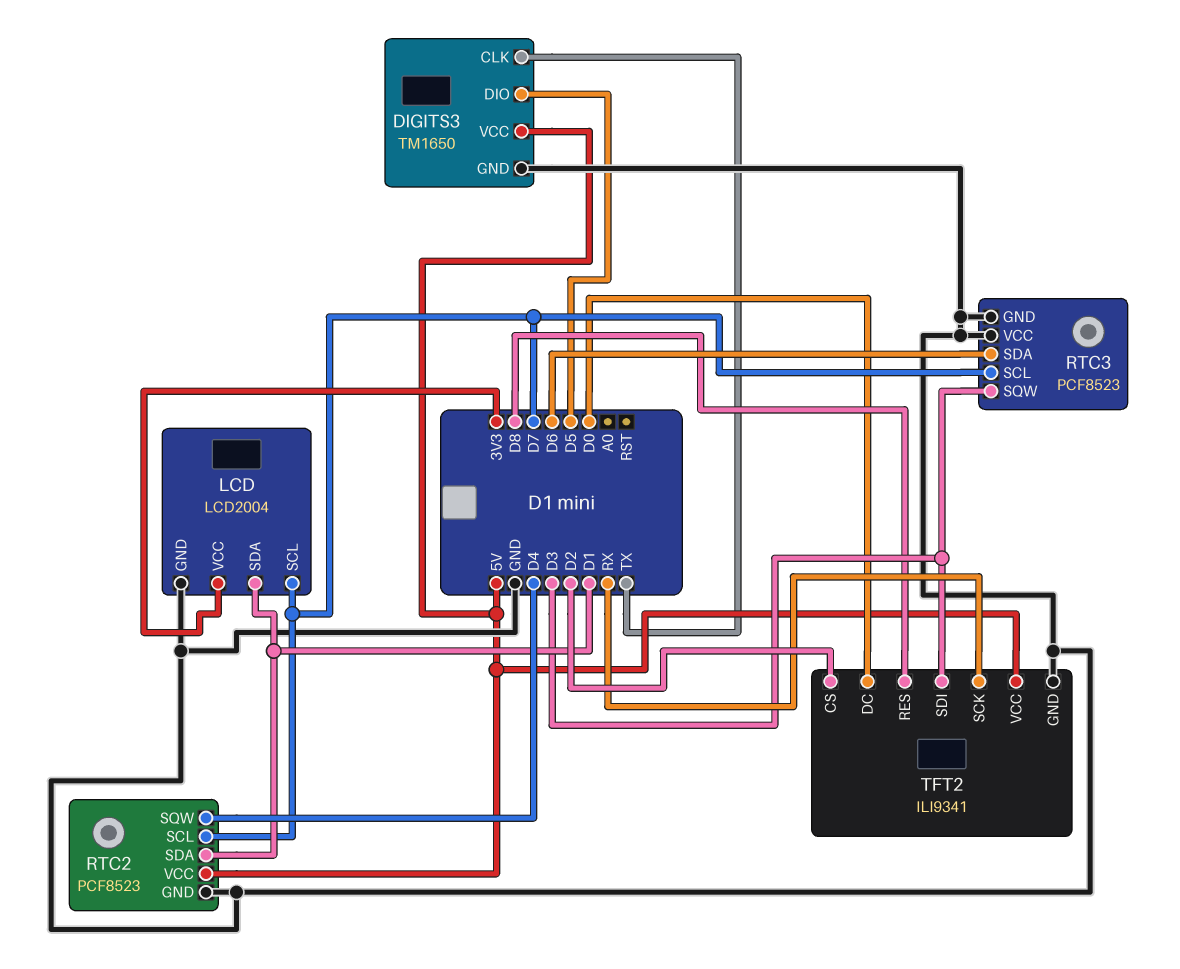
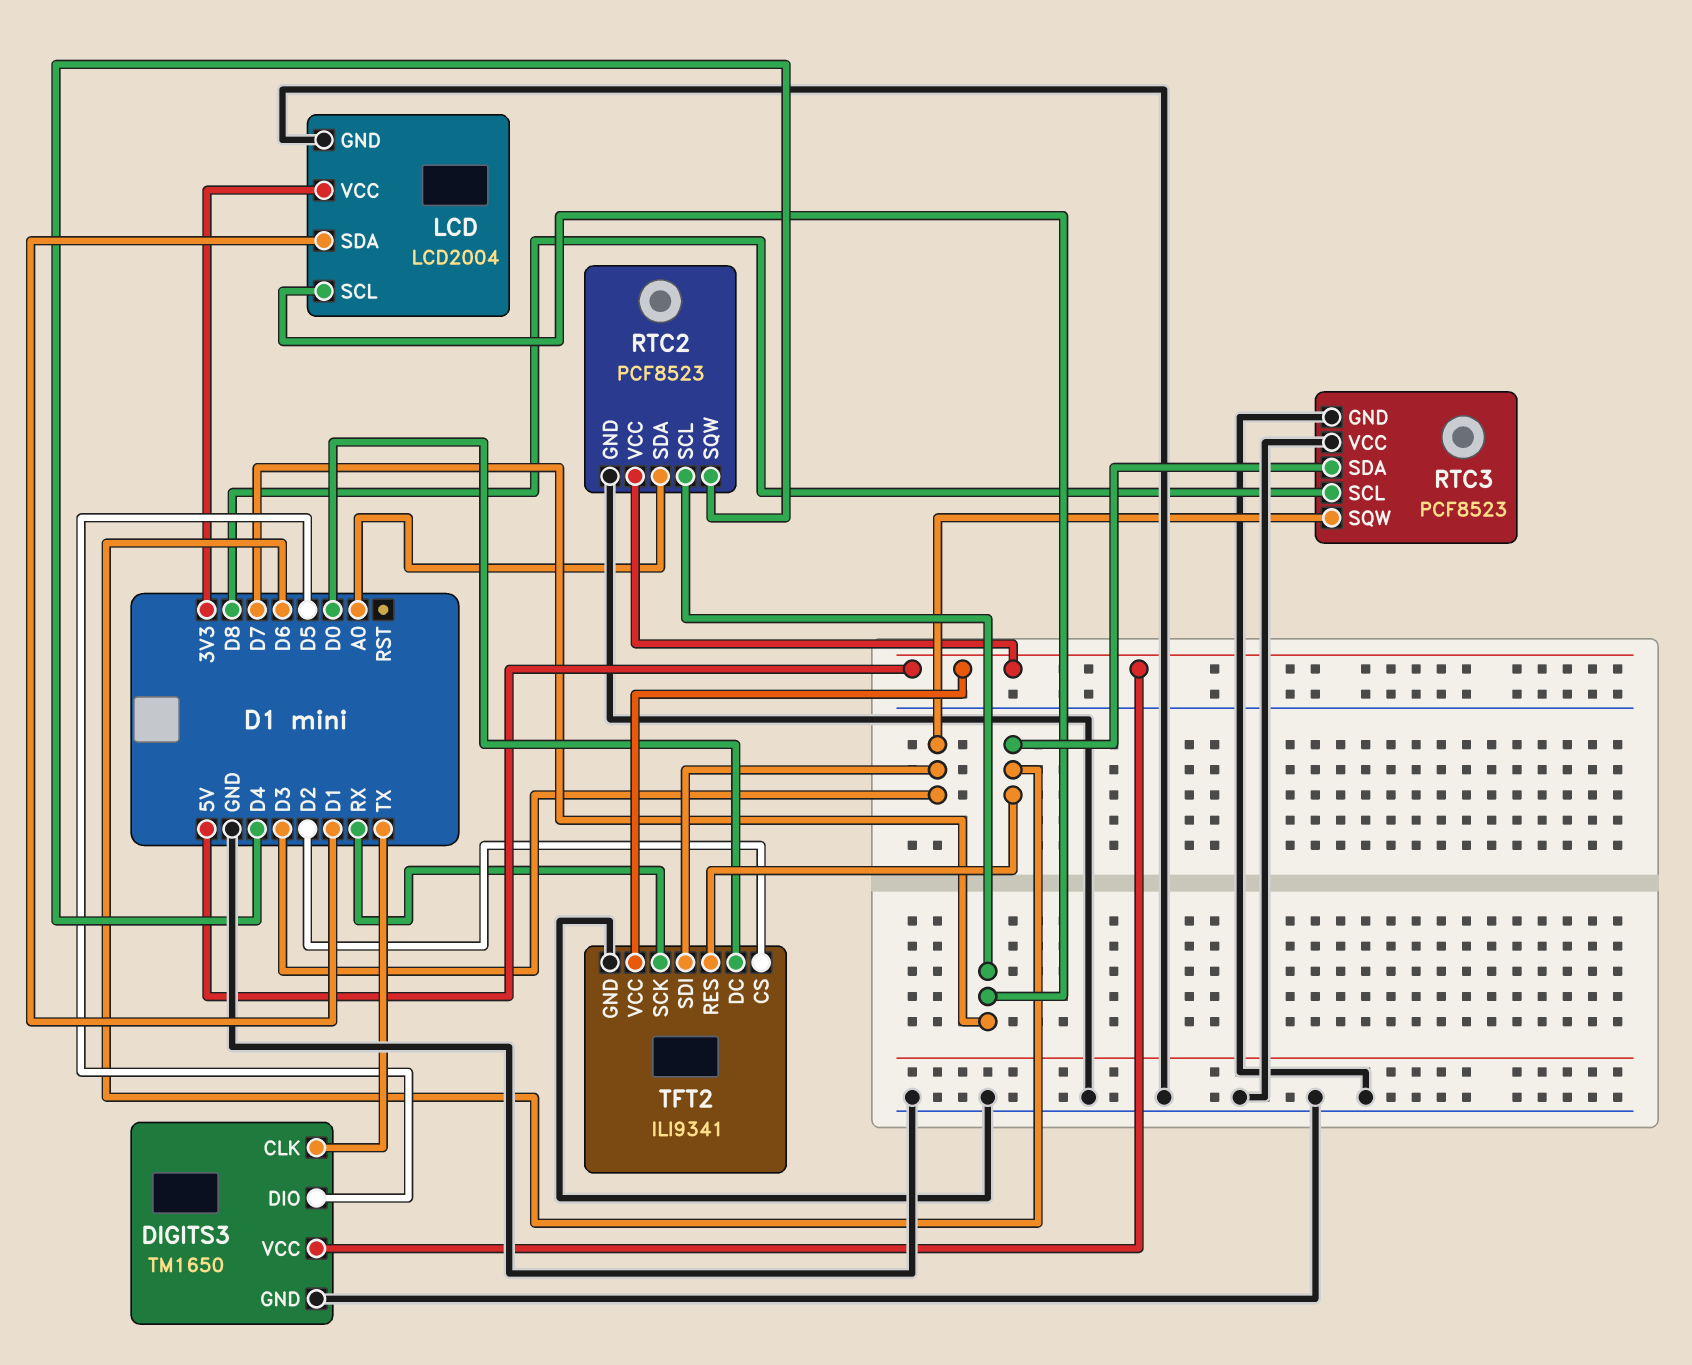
RTC2 pin SDA: D1 -> A0
RTC3 pin SCL: D7 -> D8
TFT2 pin RES: D8 -> D6

